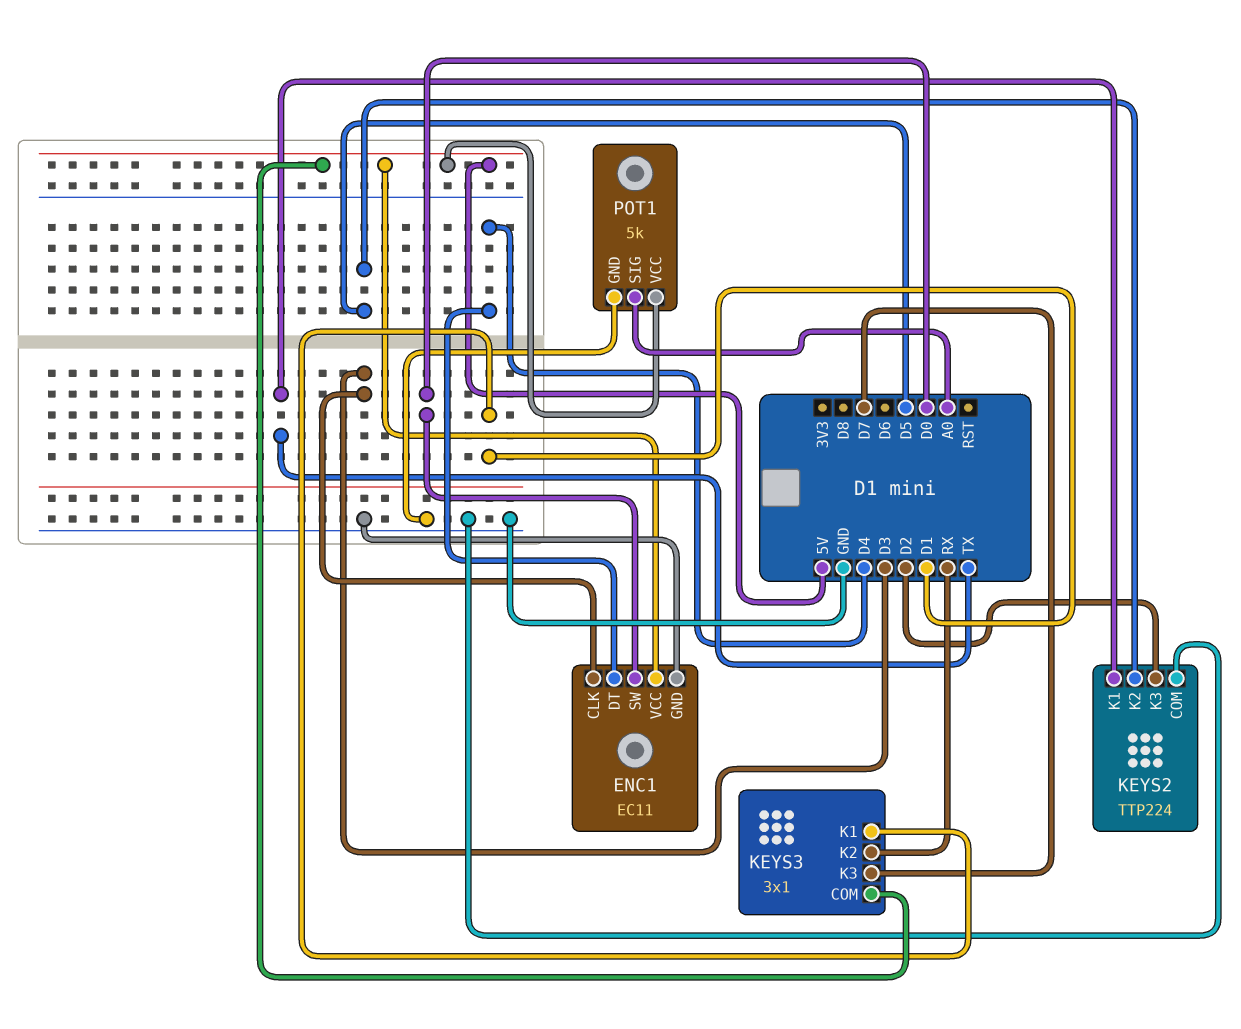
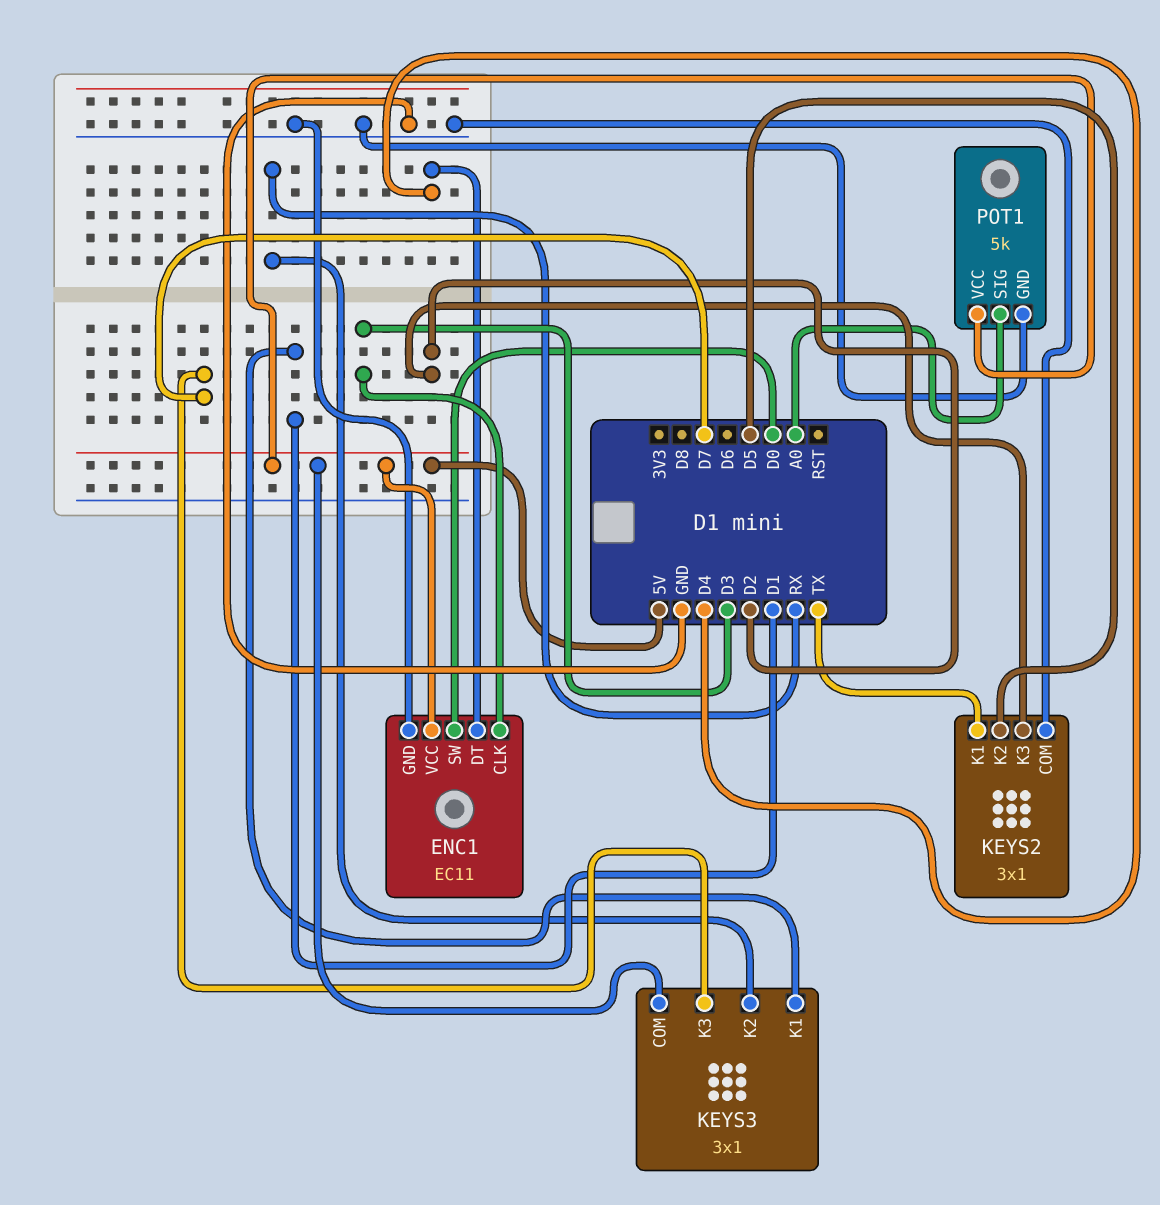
KEYS2: TTP224 -> 3x1

